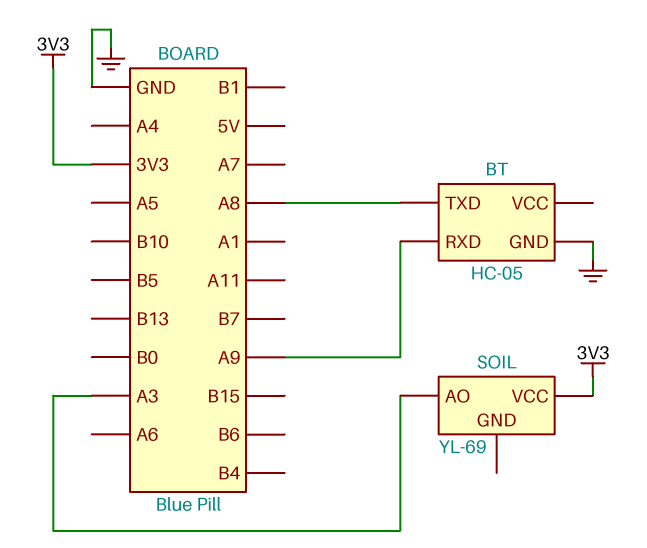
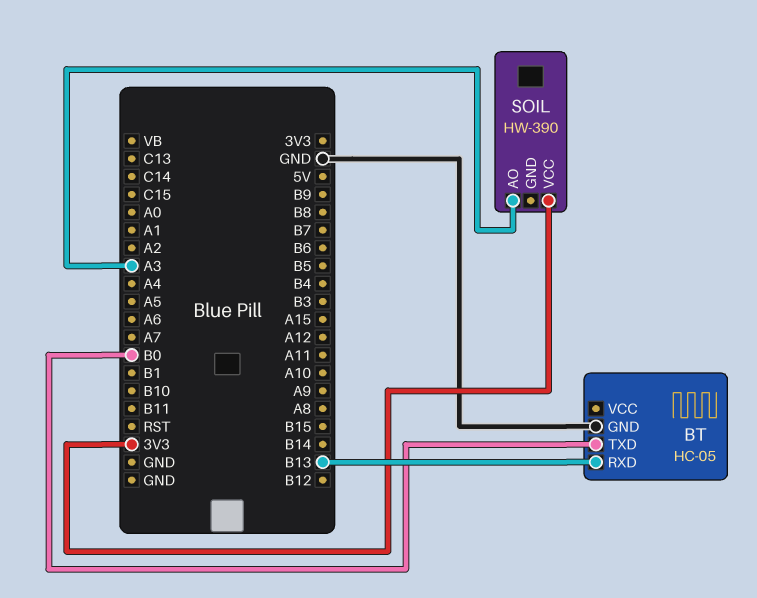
BT pin RXD: A9 -> B13
BT pin TXD: A8 -> B0
SOIL: YL-69 -> HW-390

